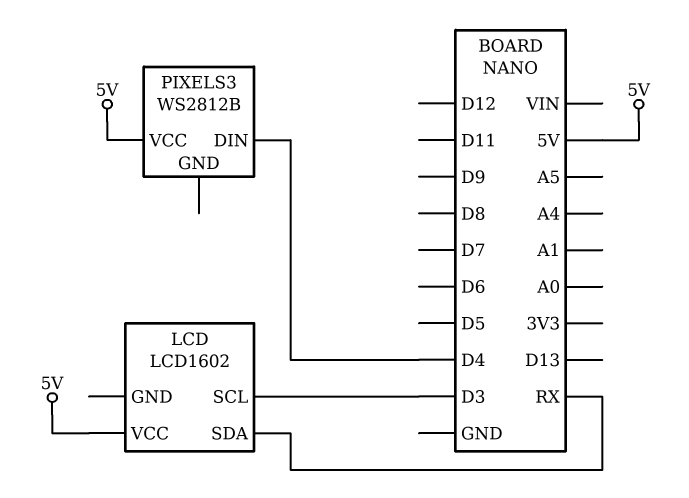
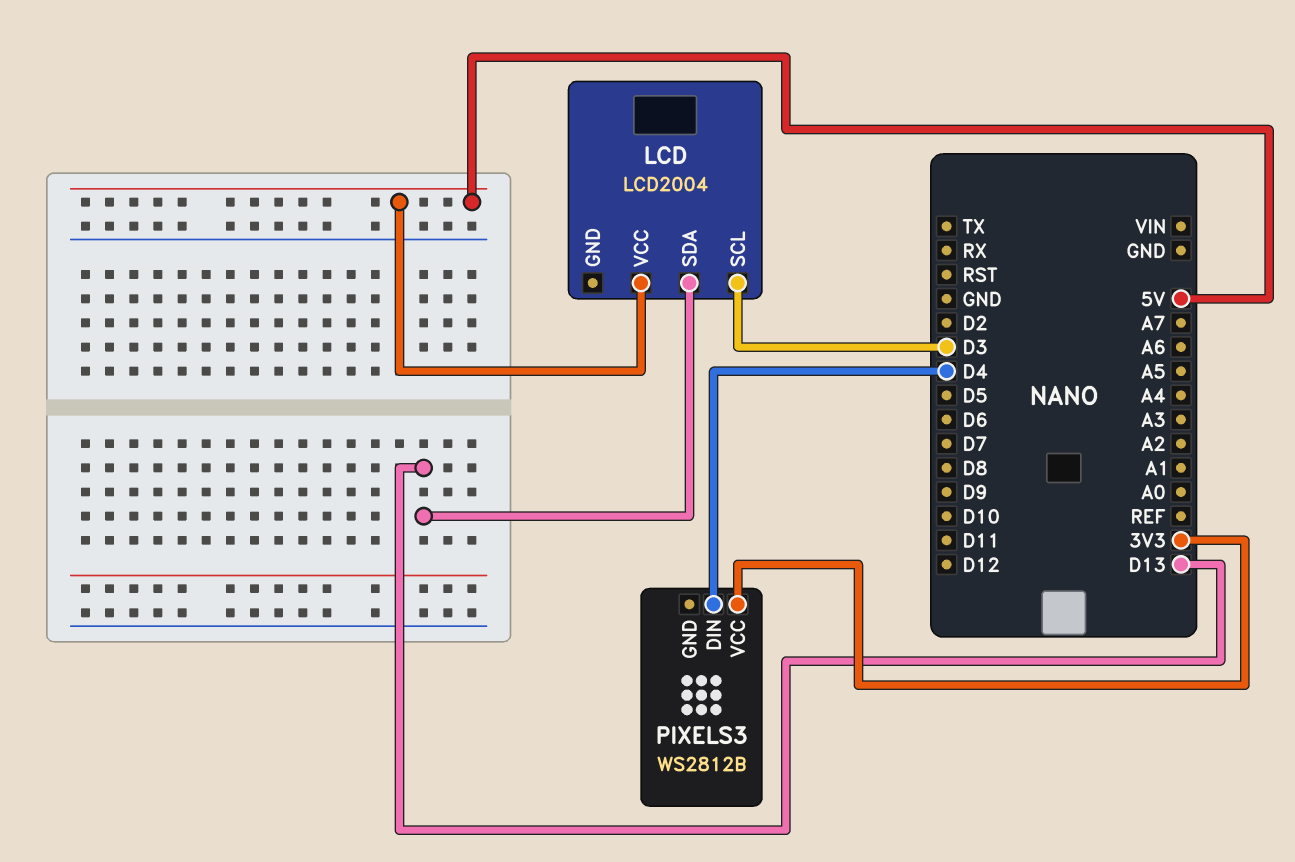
LCD: LCD1602 -> LCD2004
LCD pin SDA: RX -> D13
PIXELS3 pin VCC: 5V -> 3V3

